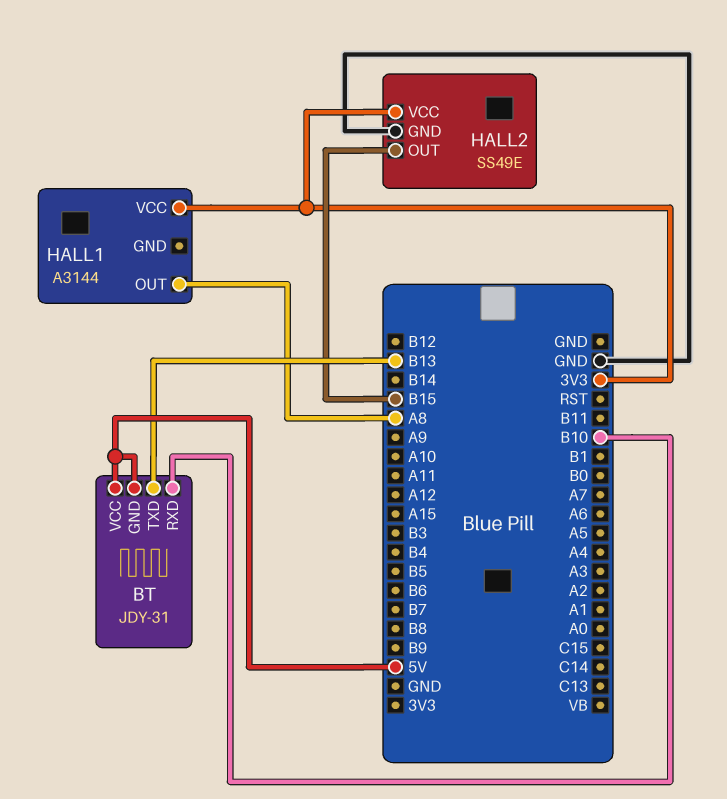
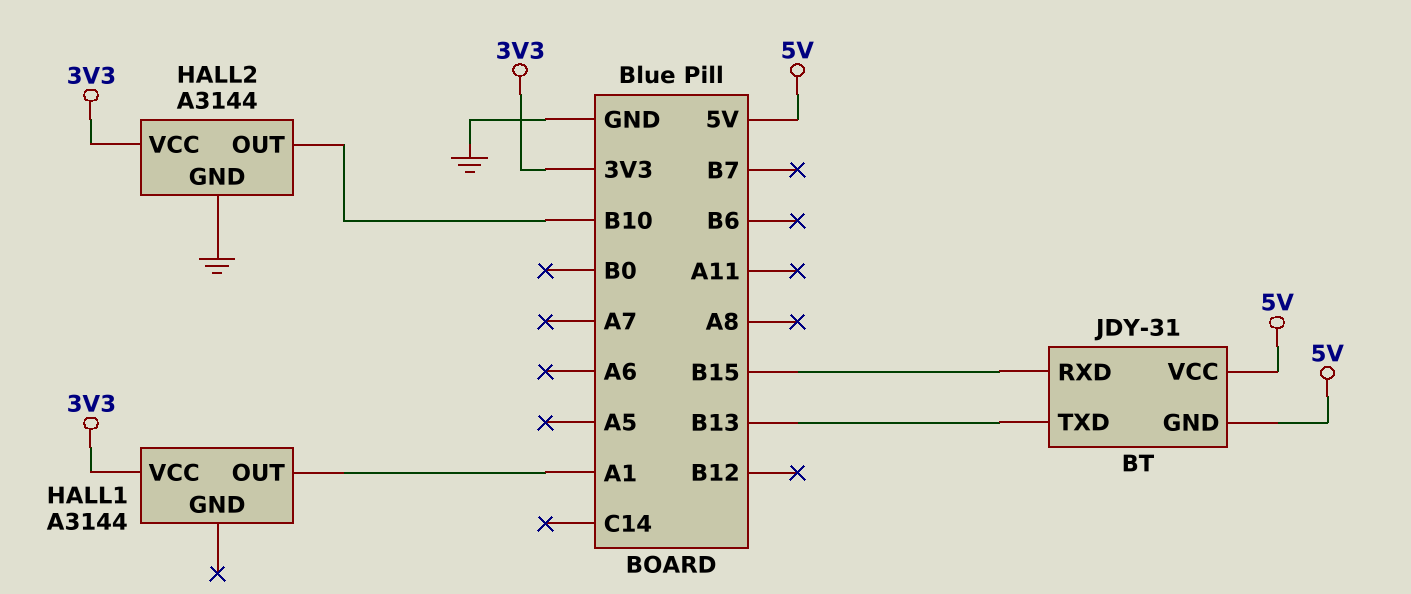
BT pin RXD: B10 -> B15
HALL1 pin OUT: A8 -> A1
HALL2: SS49E -> A3144
HALL2 pin OUT: B15 -> B10

